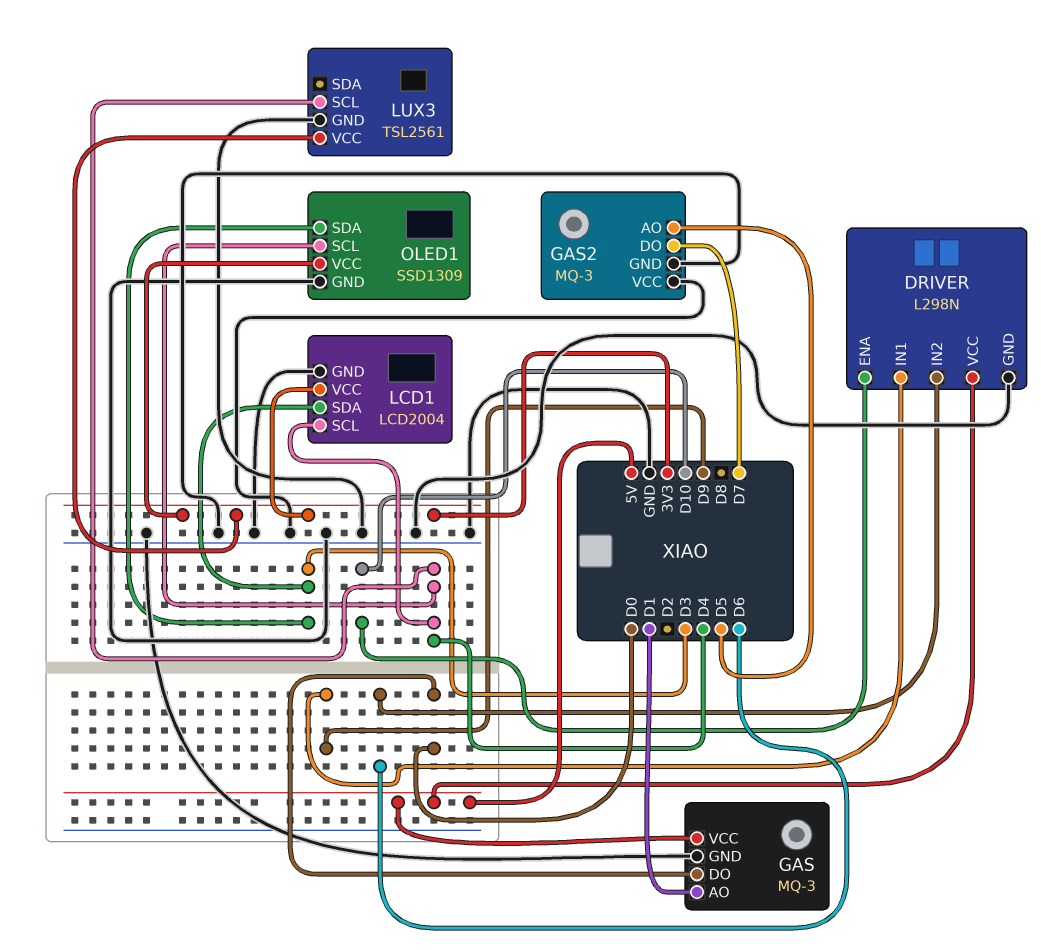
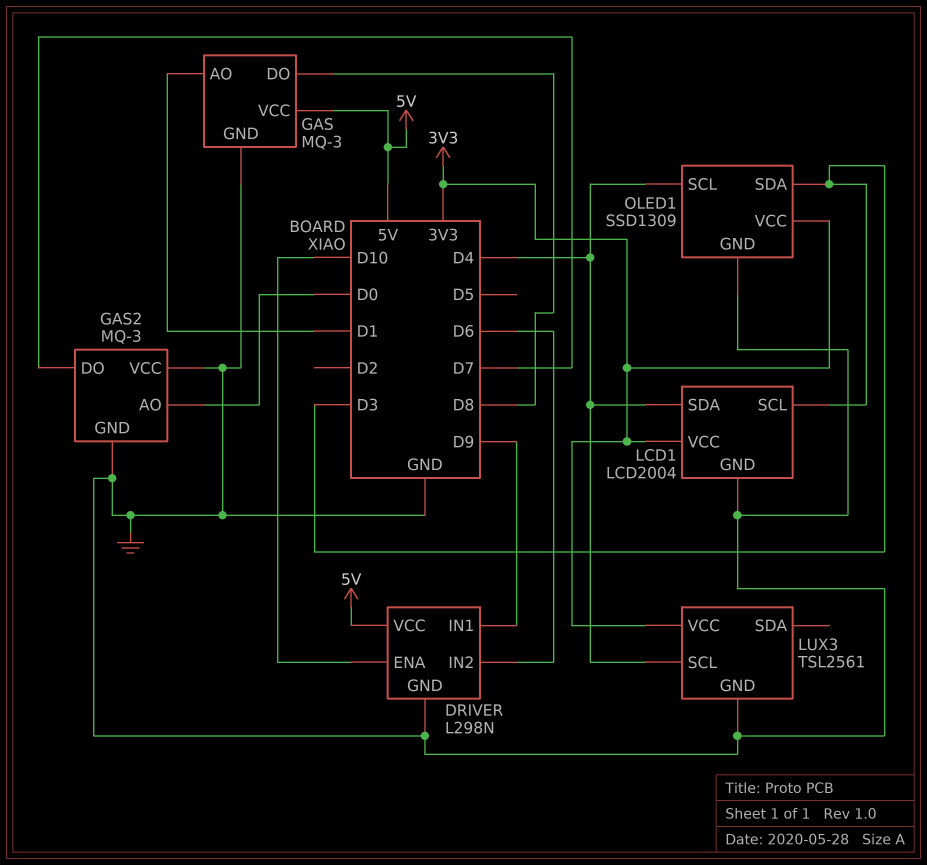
GAS pin DO: D0 -> D8
GAS2 pin AO: D5 -> D0
LCD1 pin SCL: D4 -> D3
LCD1 pin SDA: D3 -> D4

